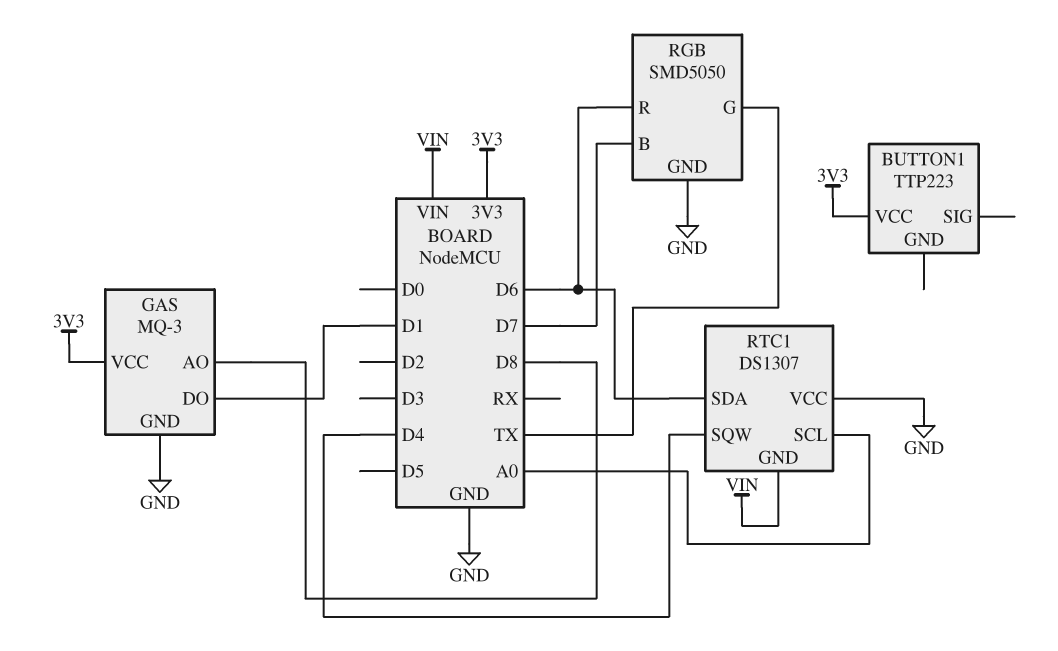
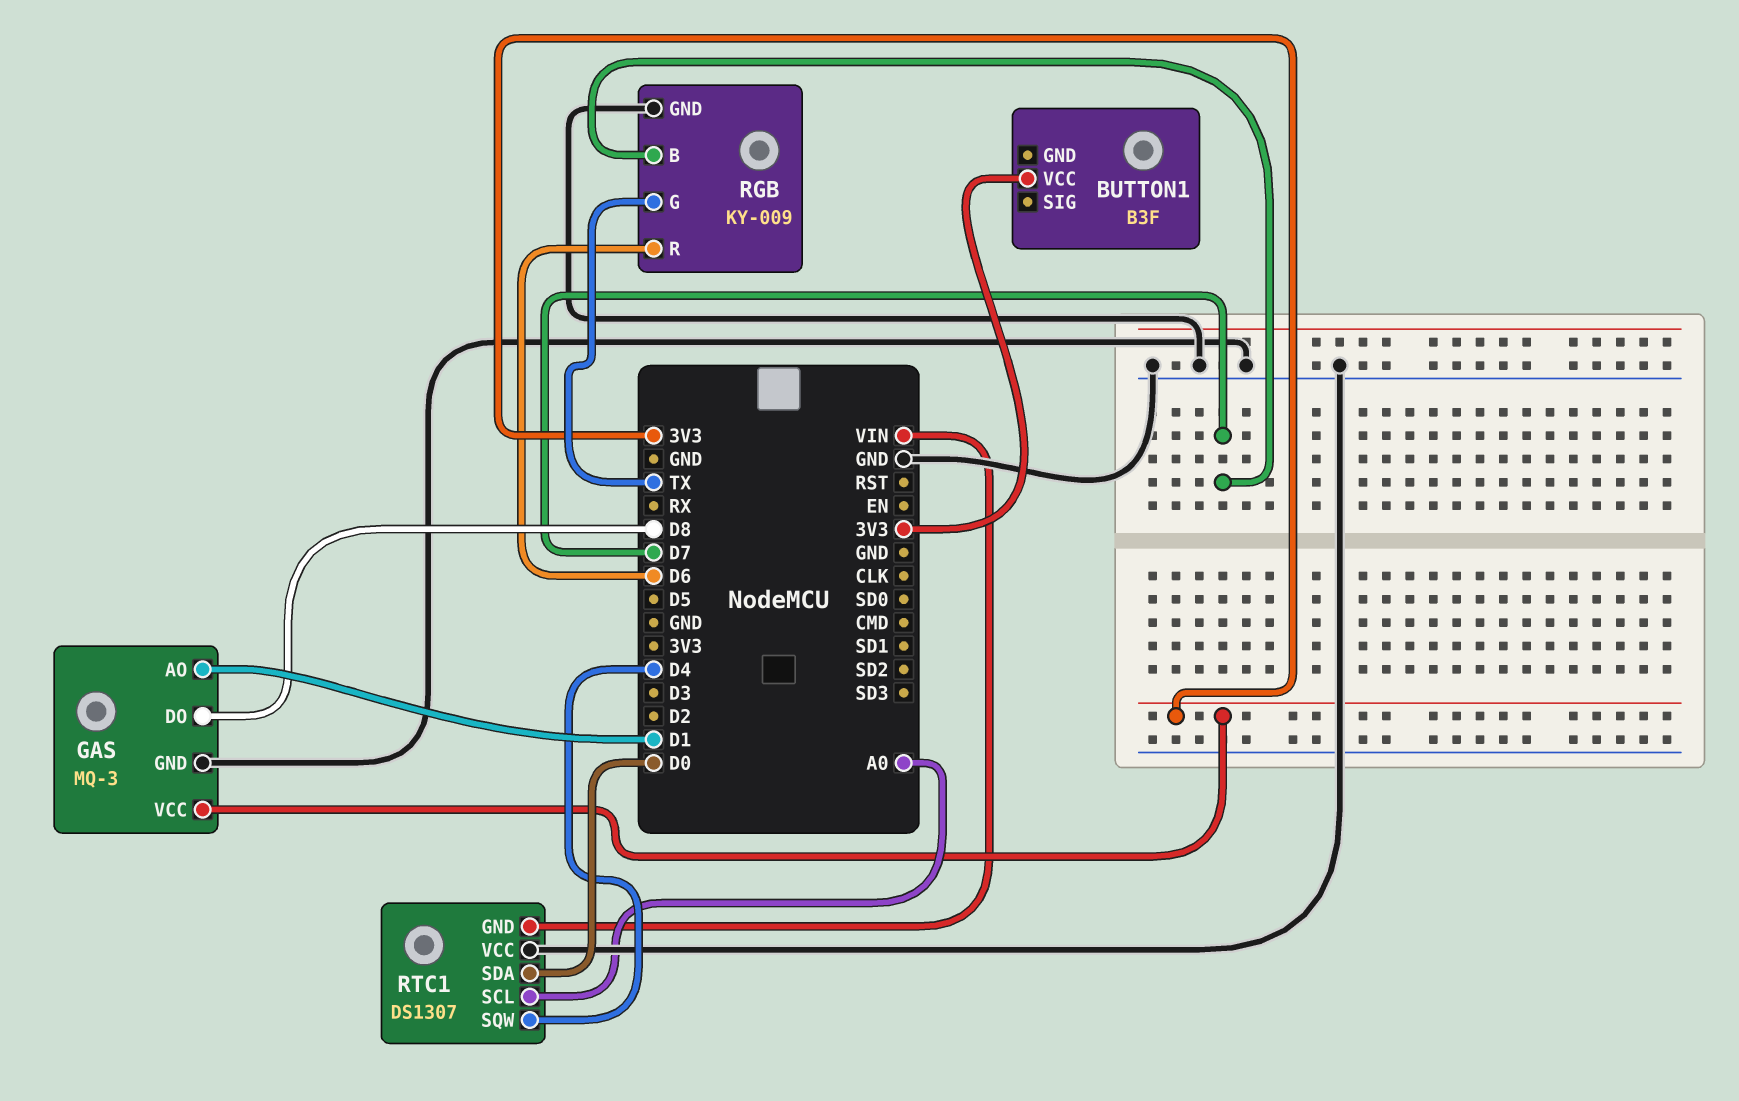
BUTTON1: TTP223 -> B3F
GAS pin AO: D8 -> D1
GAS pin DO: D1 -> D8
RGB: SMD5050 -> KY-009
RTC1 pin SDA: D6 -> D0

